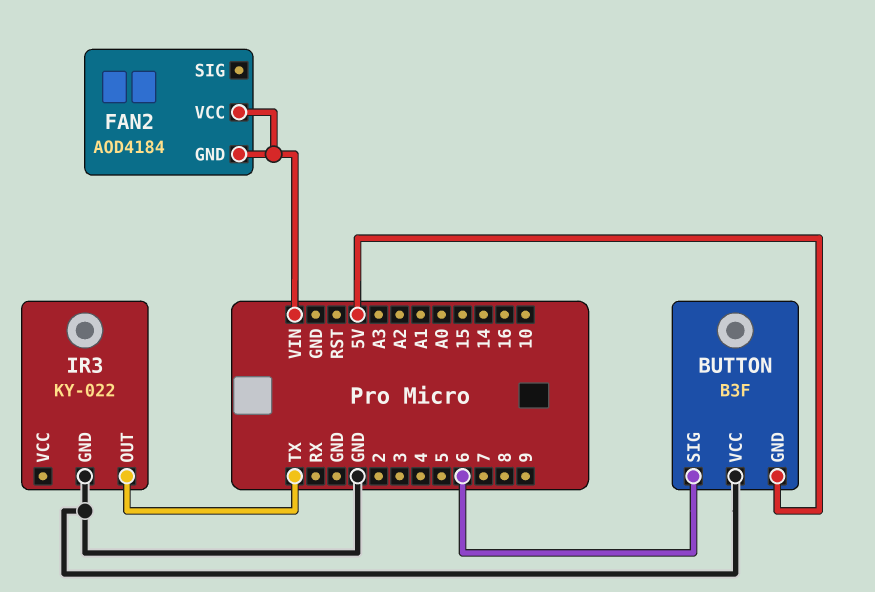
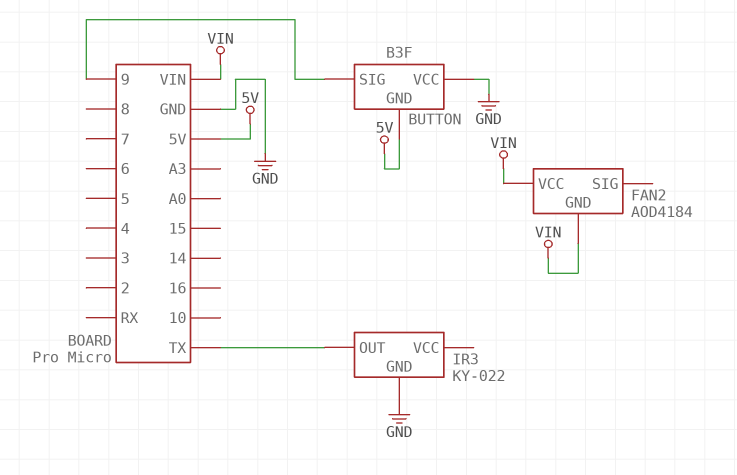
BUTTON pin SIG: 6 -> 9

